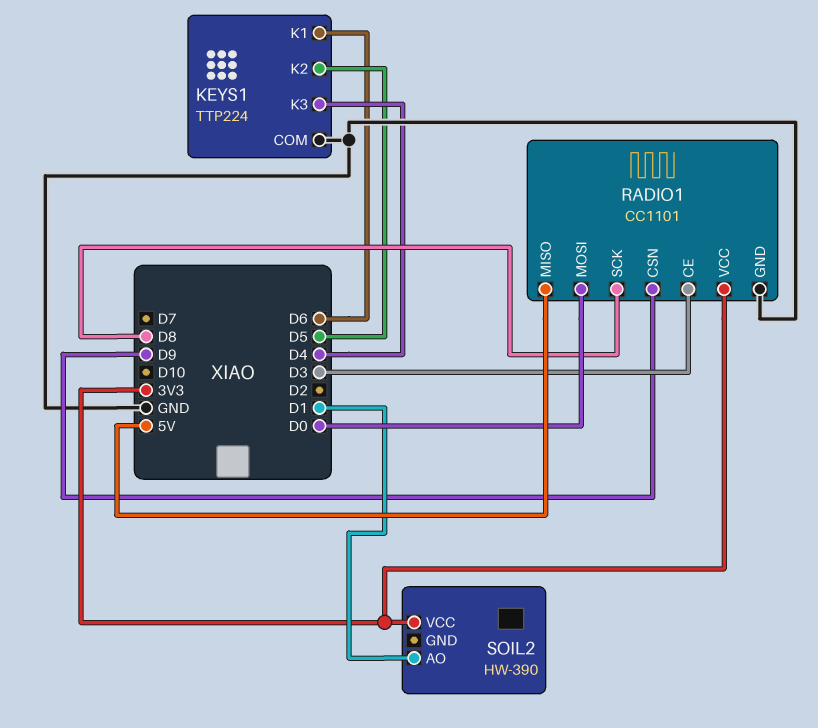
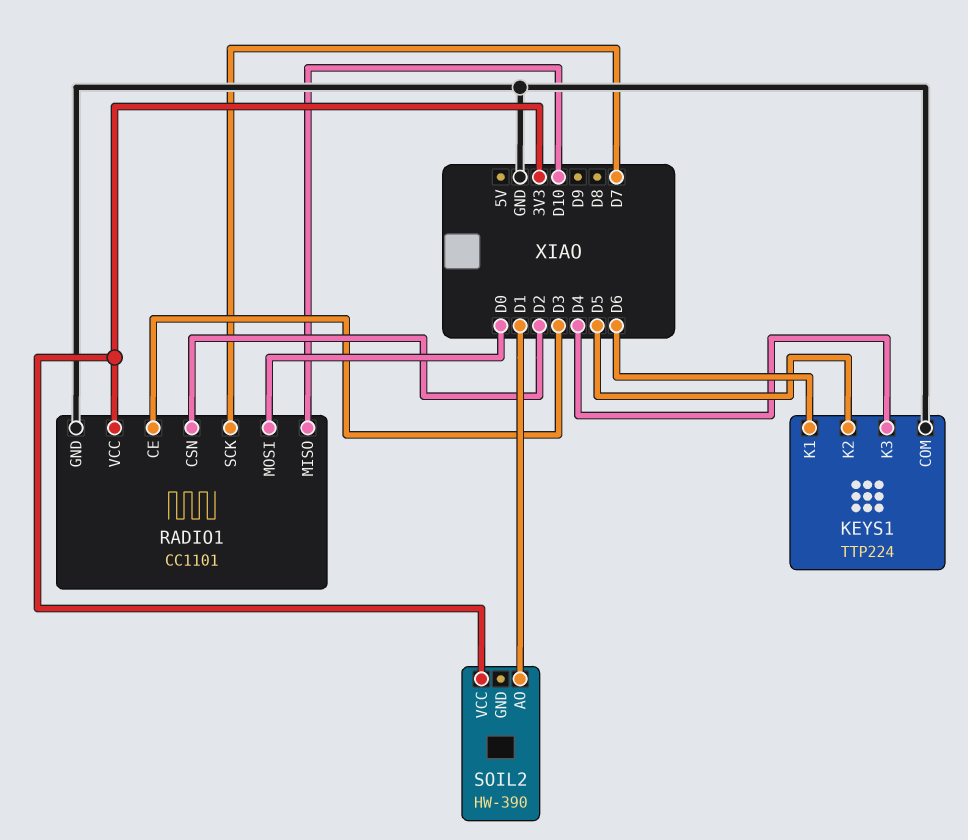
RADIO1 pin CSN: D9 -> D2
RADIO1 pin MISO: 5V -> D10
RADIO1 pin SCK: D8 -> D7

